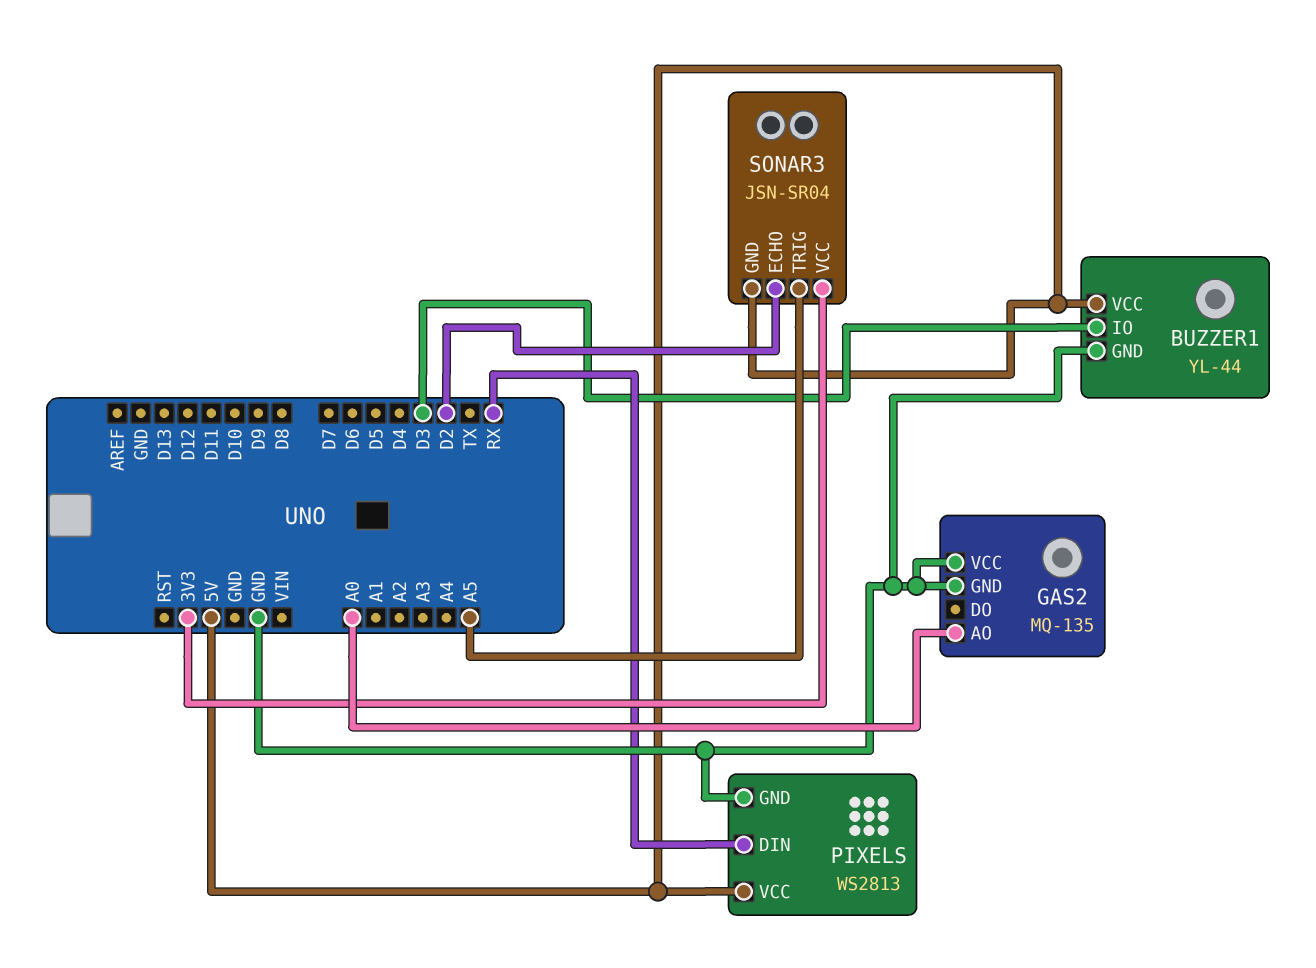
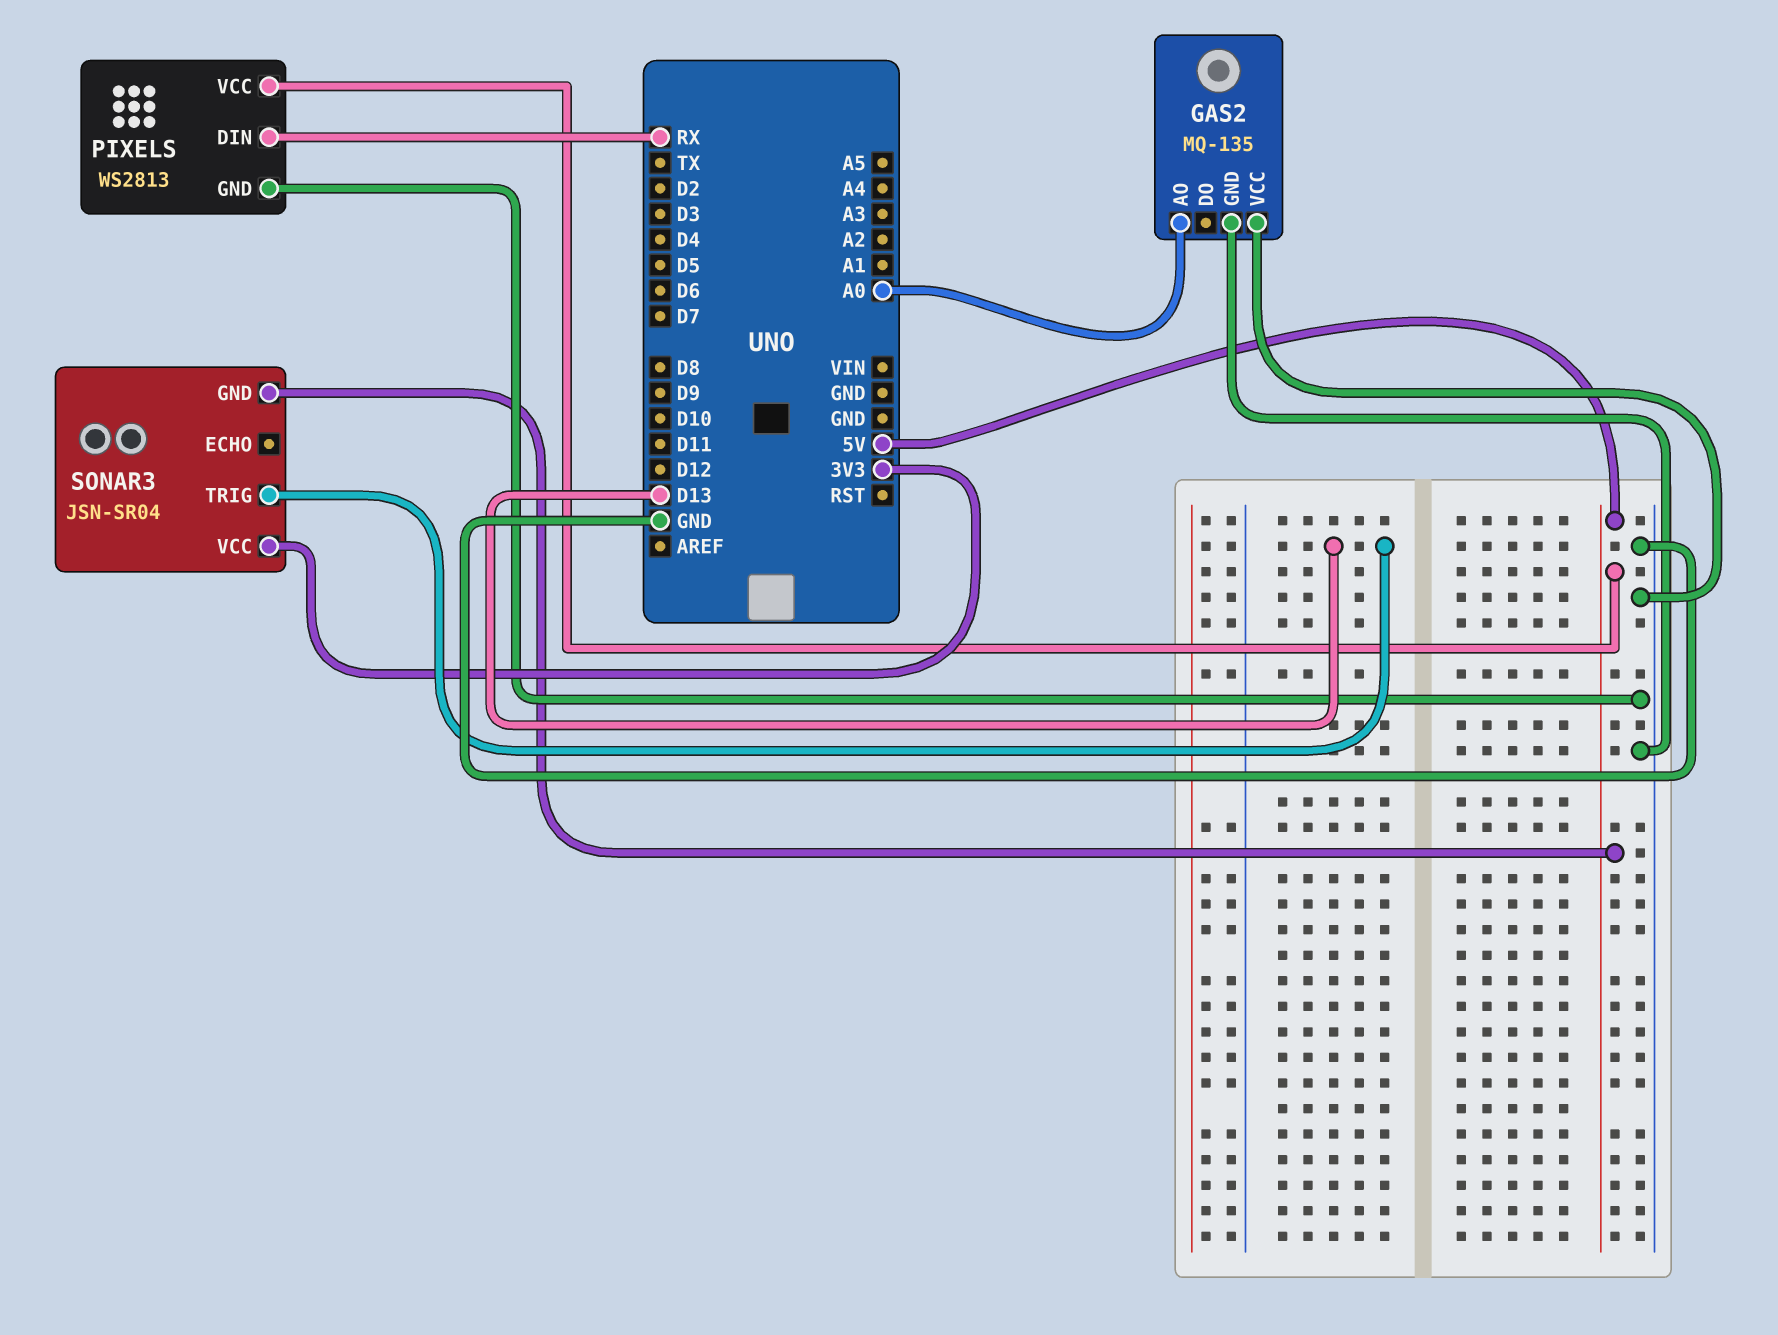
BUZZER1: YL-44 -> none
BUZZER1 pin GND: GND -> none
BUZZER1 pin IO: D3 -> none
BUZZER1 pin VCC: 5V -> none
SONAR3 pin ECHO: D2 -> none
SONAR3 pin TRIG: A5 -> D13

